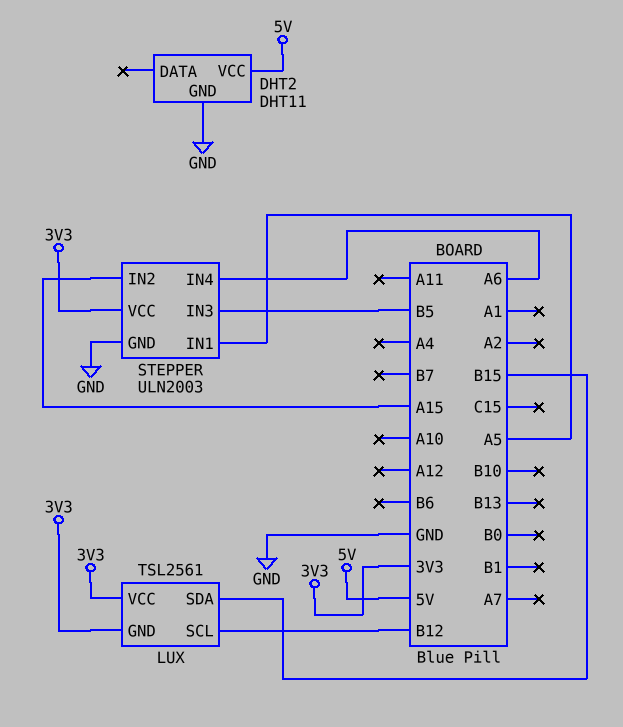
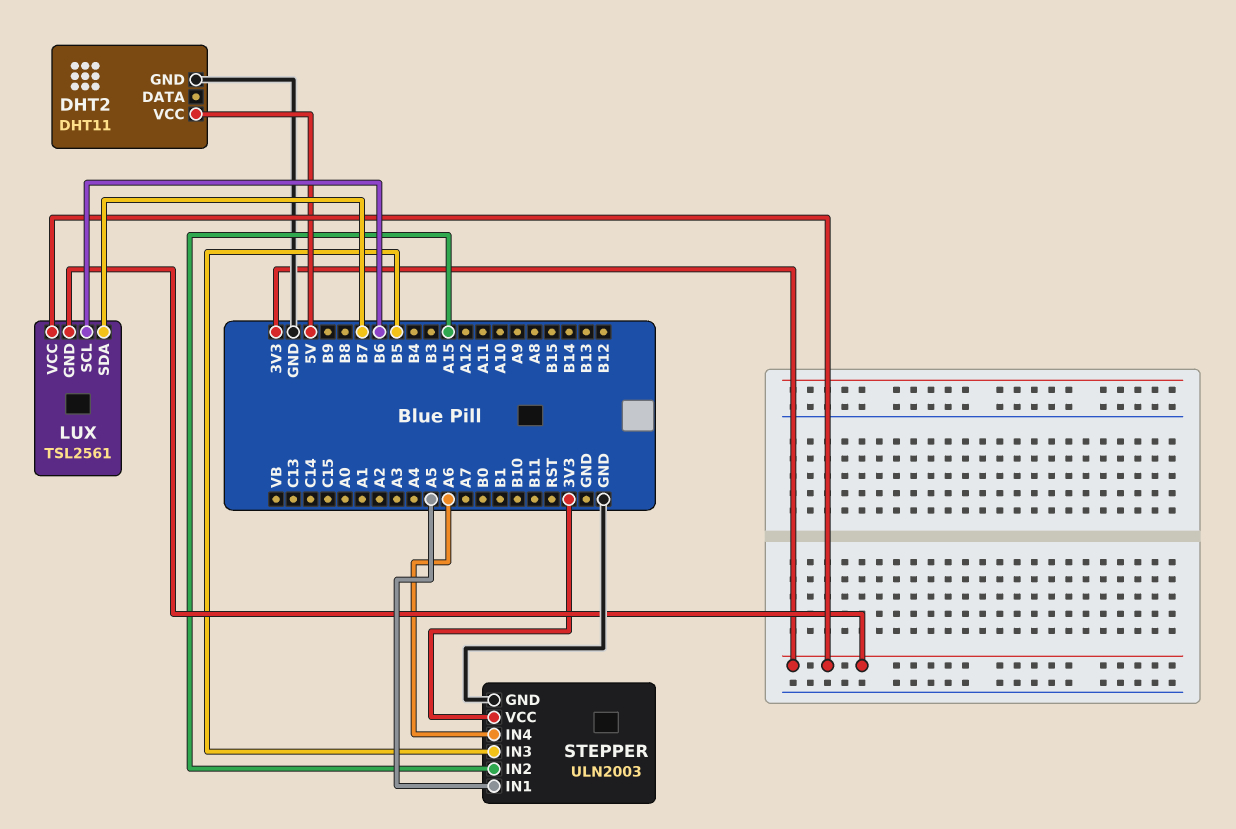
LUX pin SCL: B12 -> B6
LUX pin SDA: B15 -> B7

